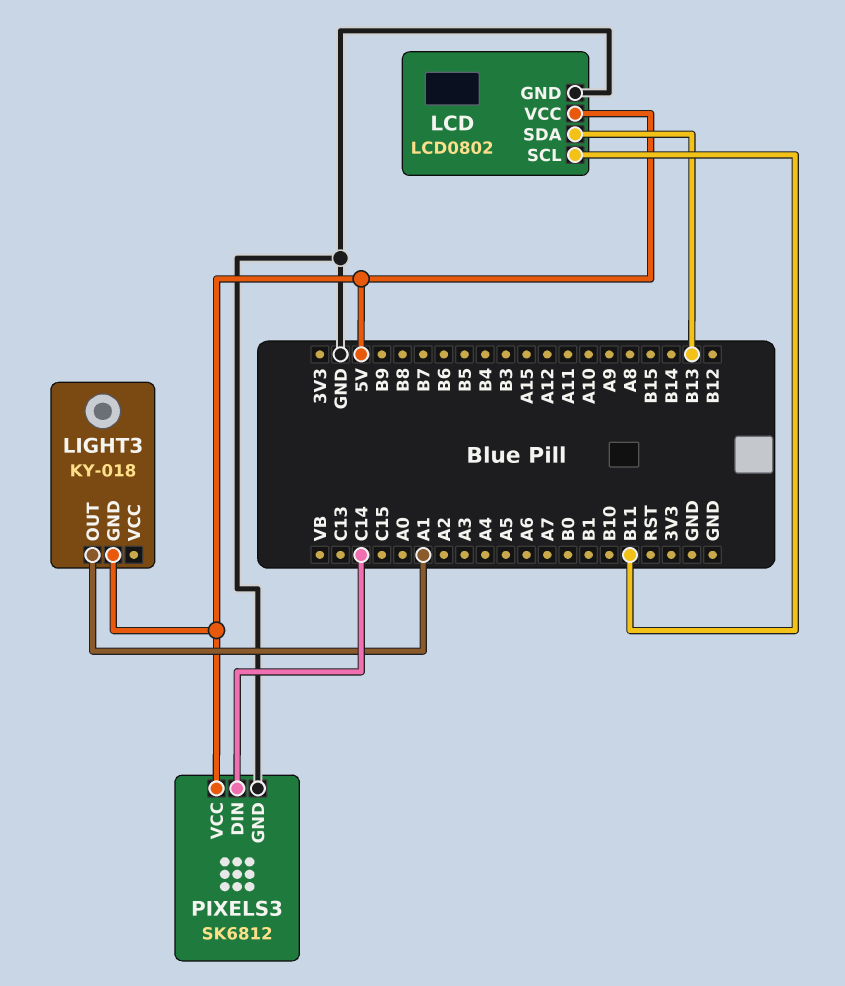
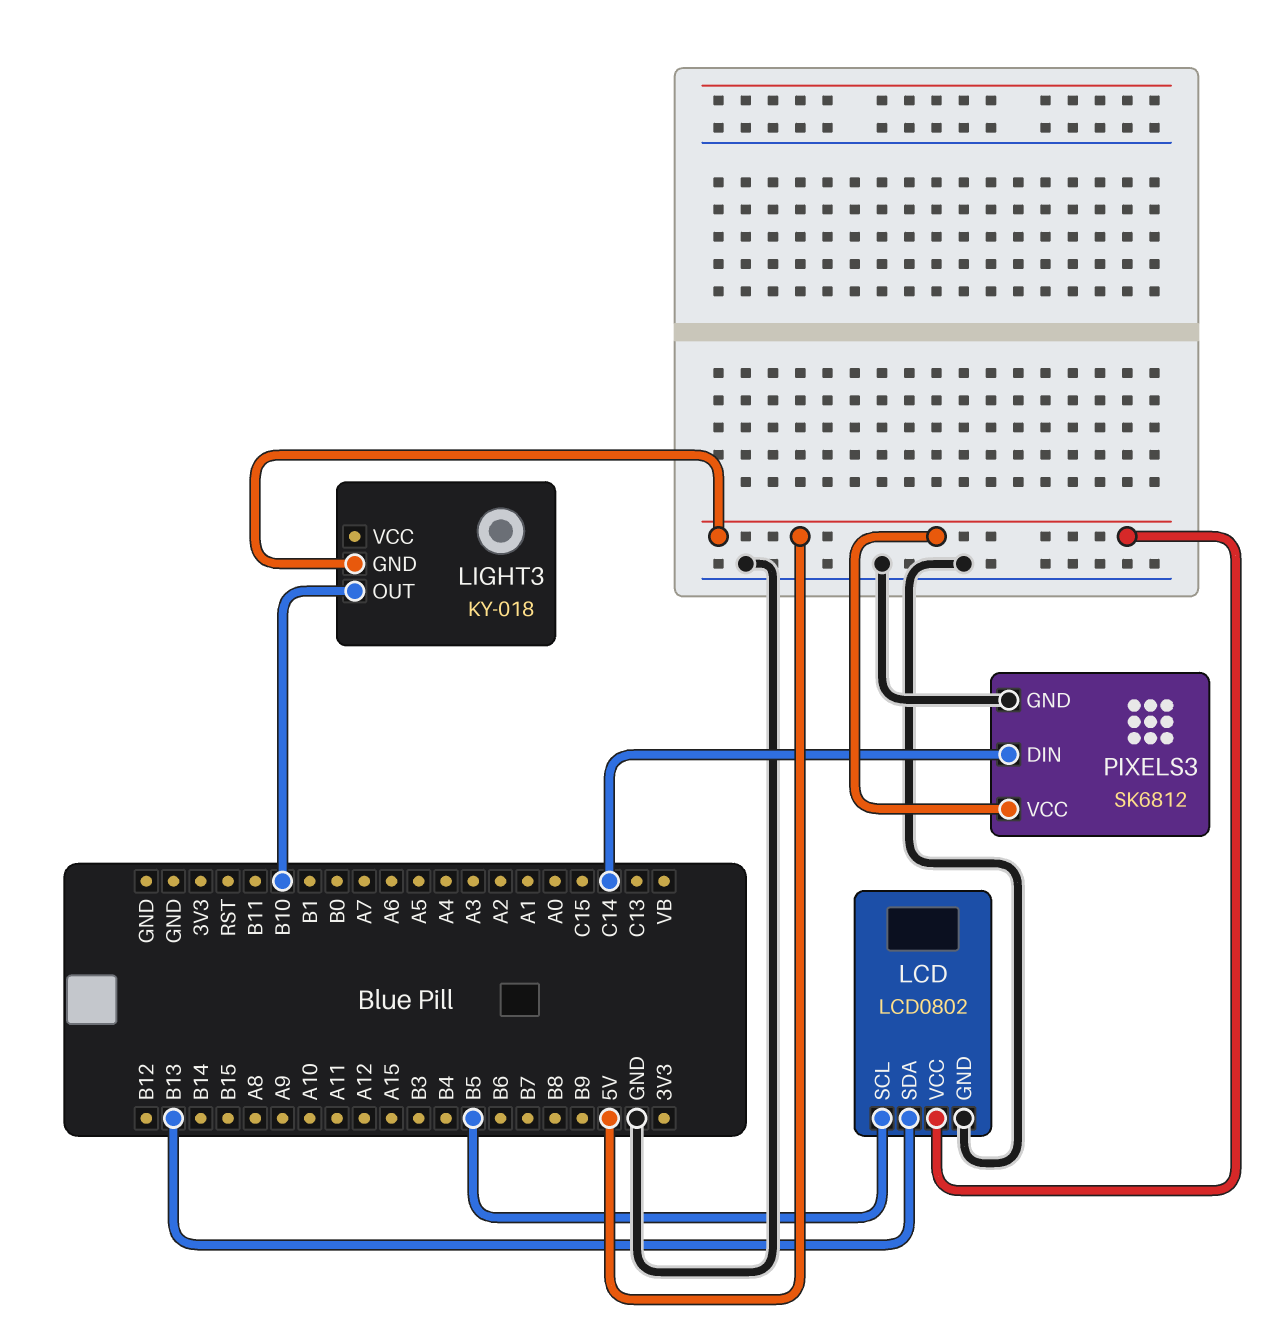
LCD pin SCL: B11 -> B5
LIGHT3 pin OUT: A1 -> B10

